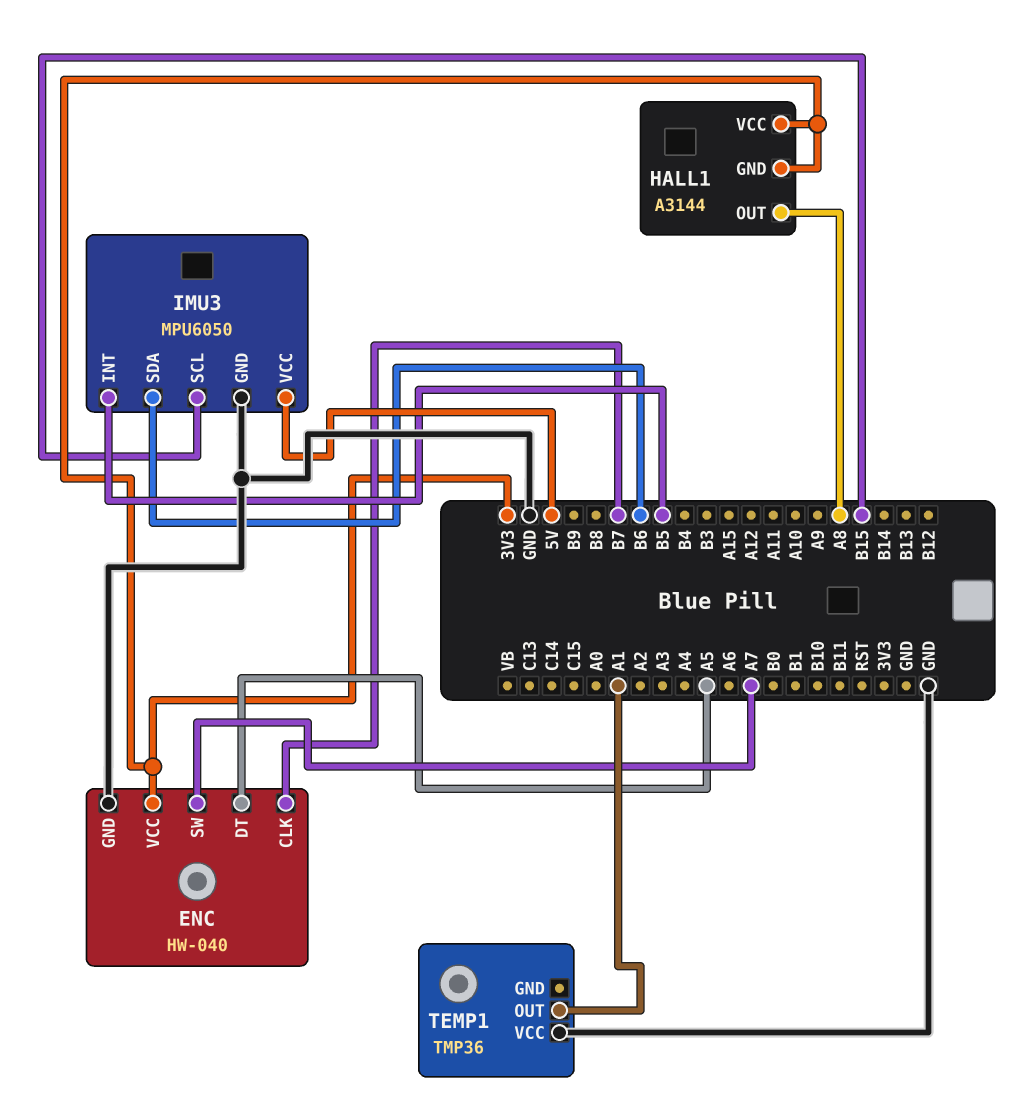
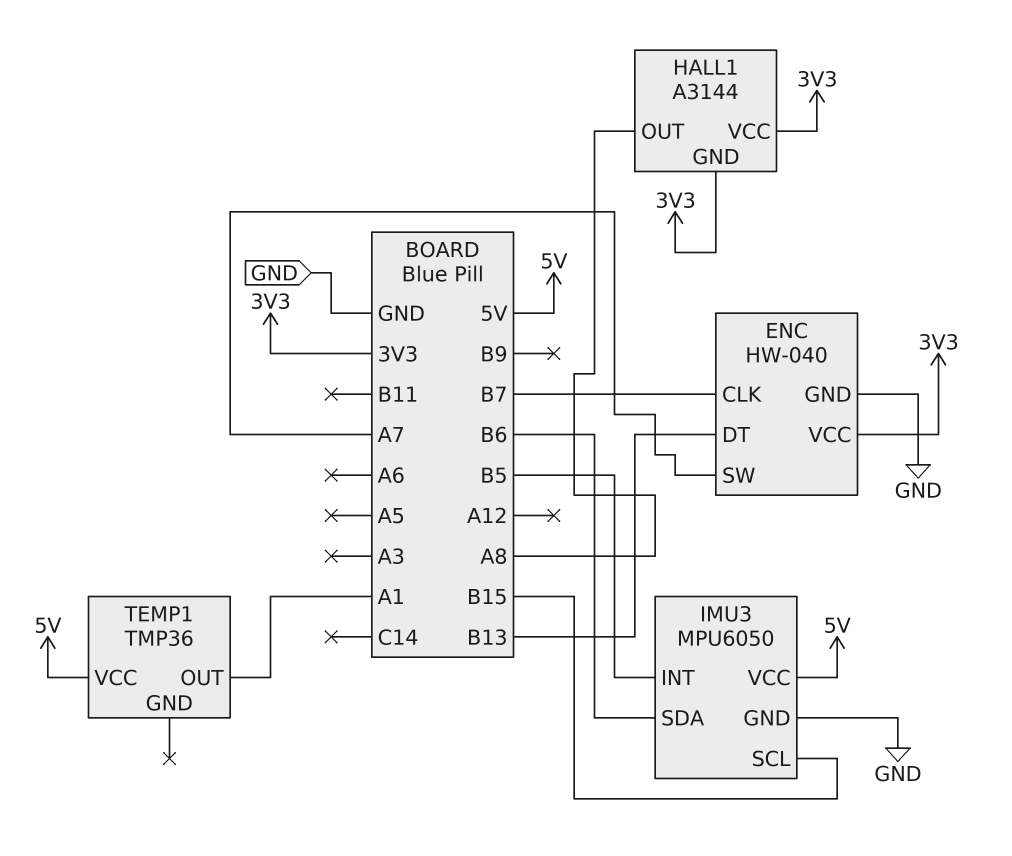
ENC pin DT: A5 -> B13
TEMP1 pin VCC: GND -> 5V

